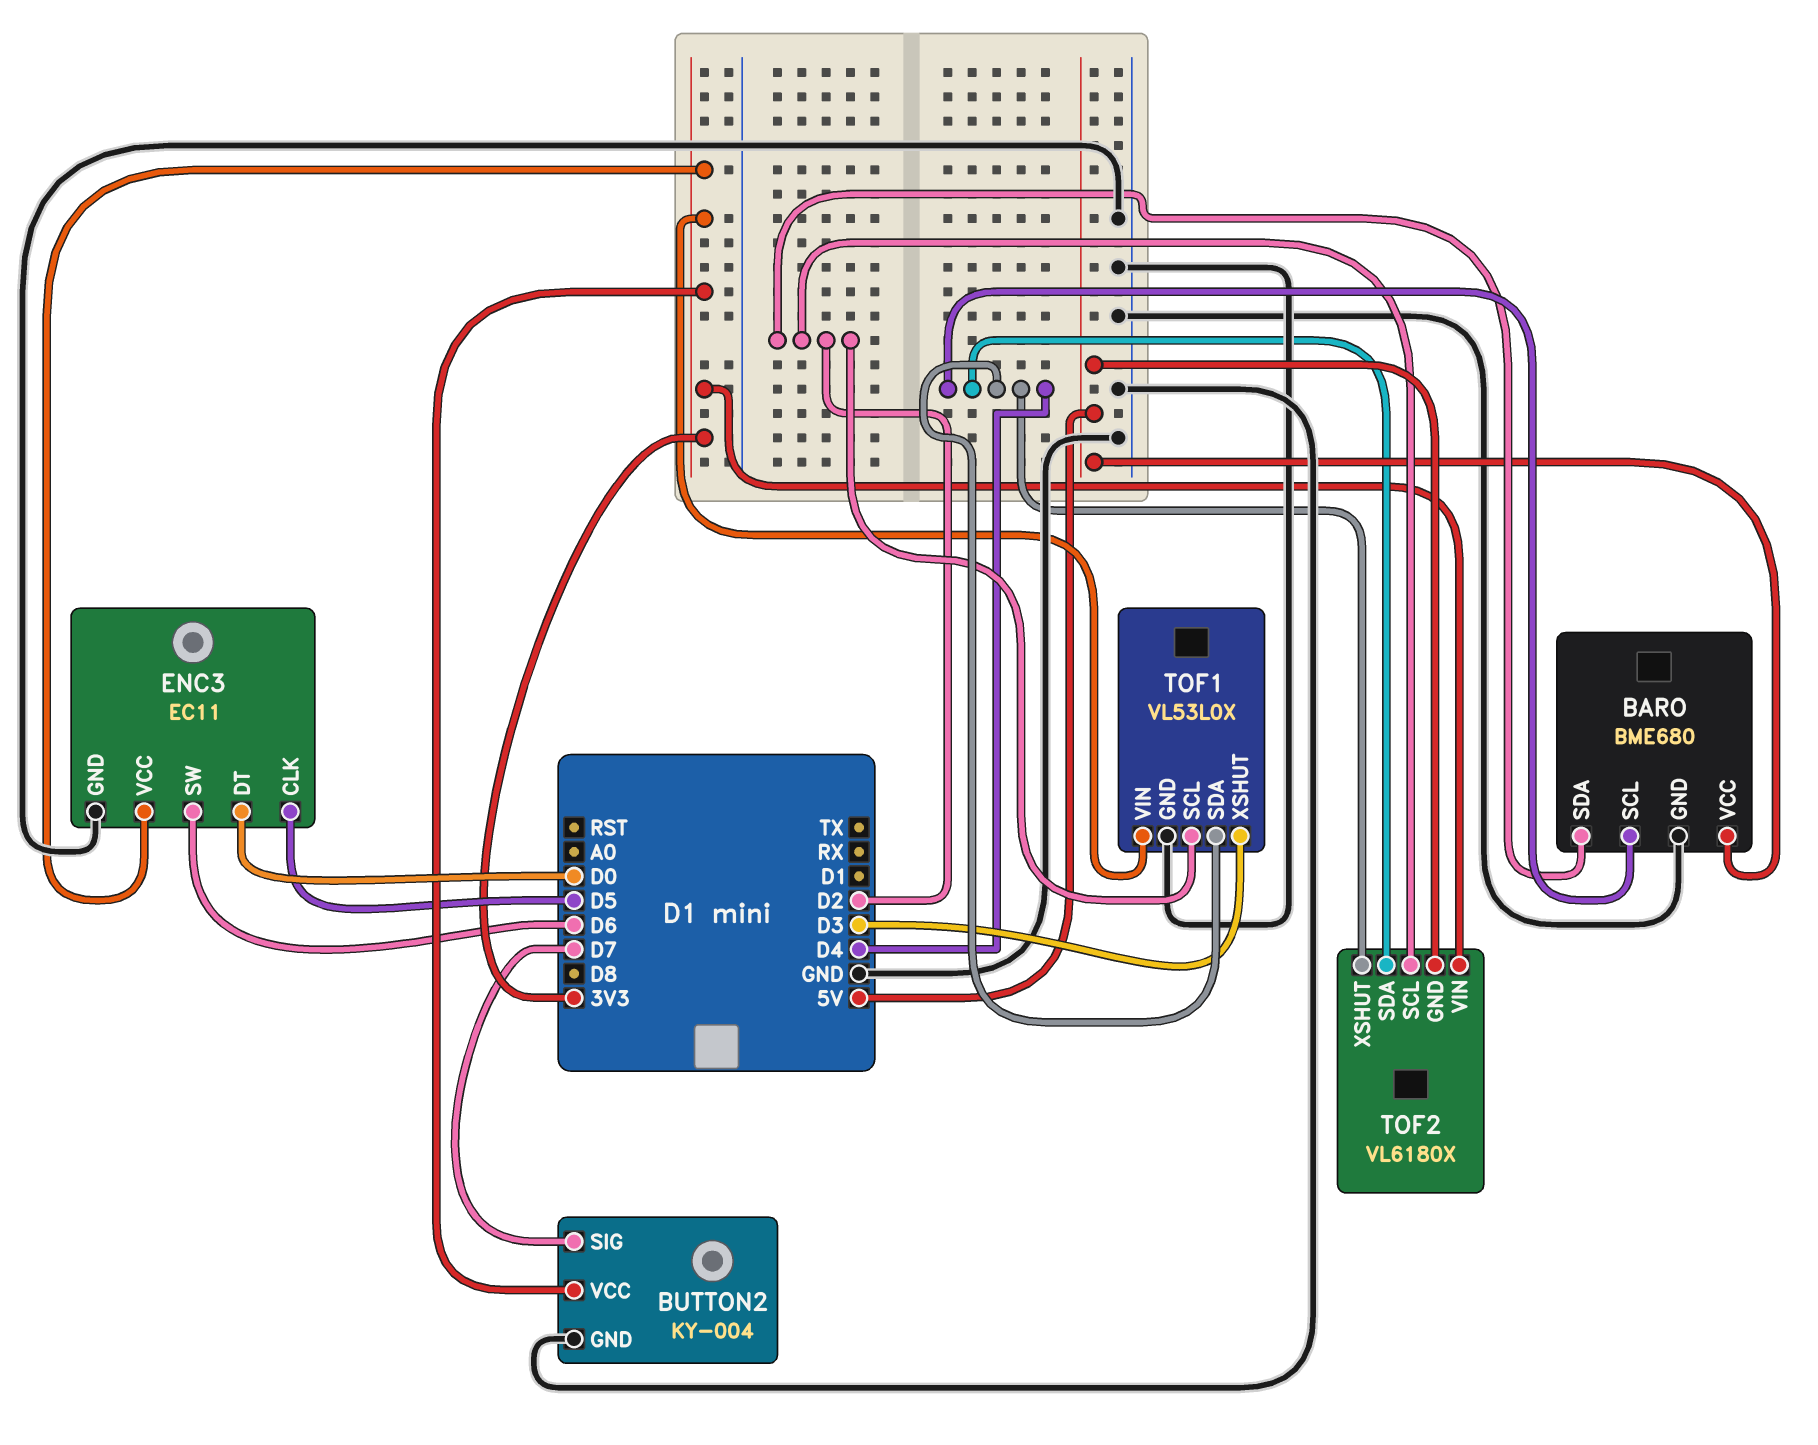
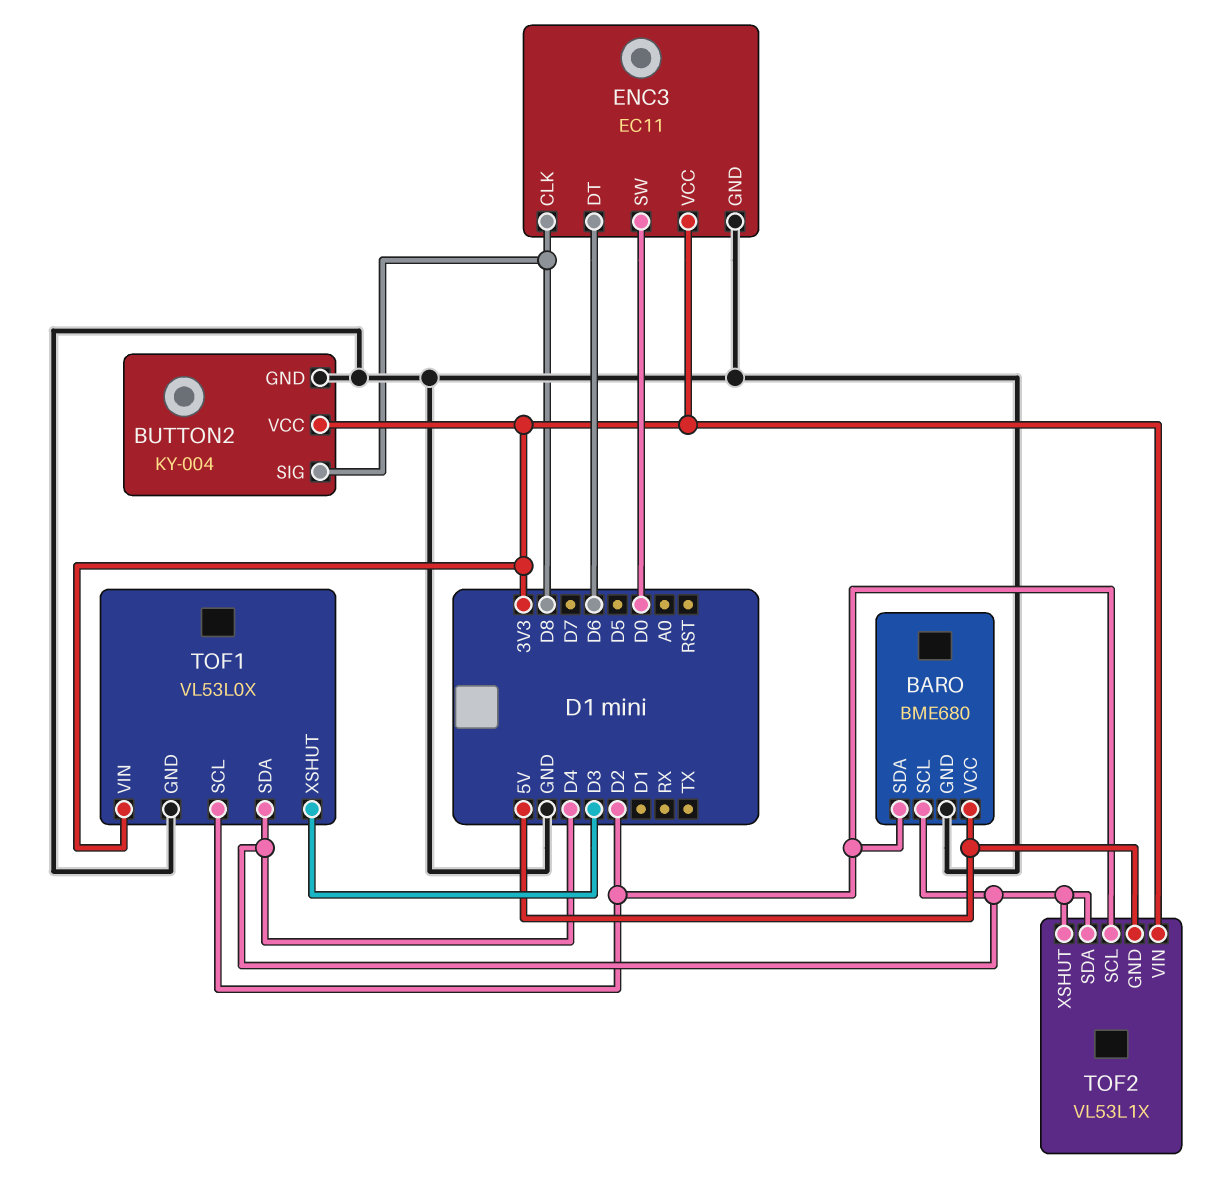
BUTTON2 pin SIG: D7 -> D8
ENC3 pin CLK: D5 -> D8
ENC3 pin DT: D0 -> D6
ENC3 pin SW: D6 -> D0
TOF2: VL6180X -> VL53L1X

